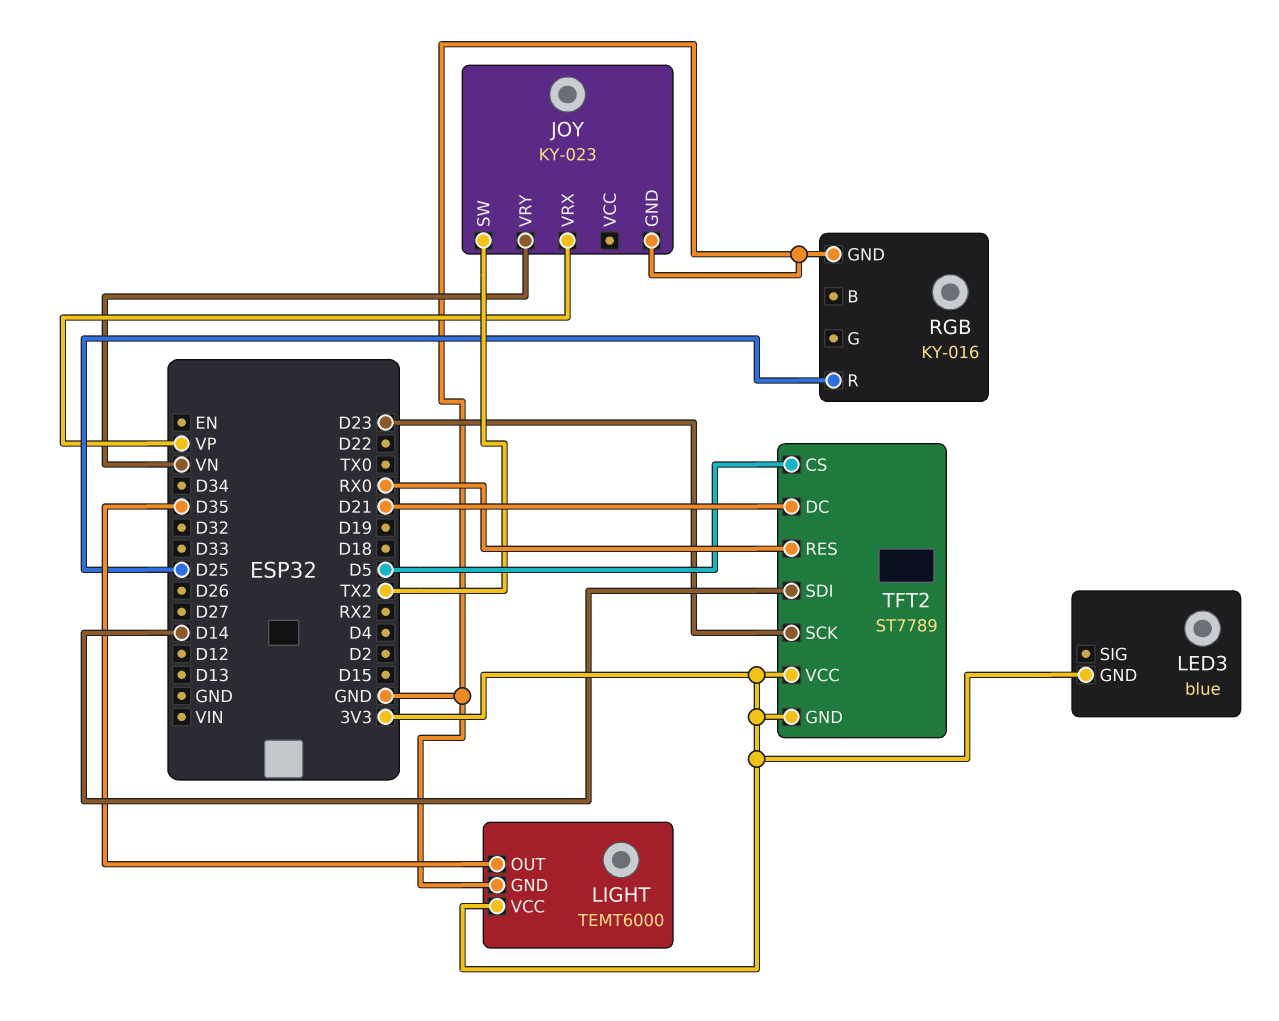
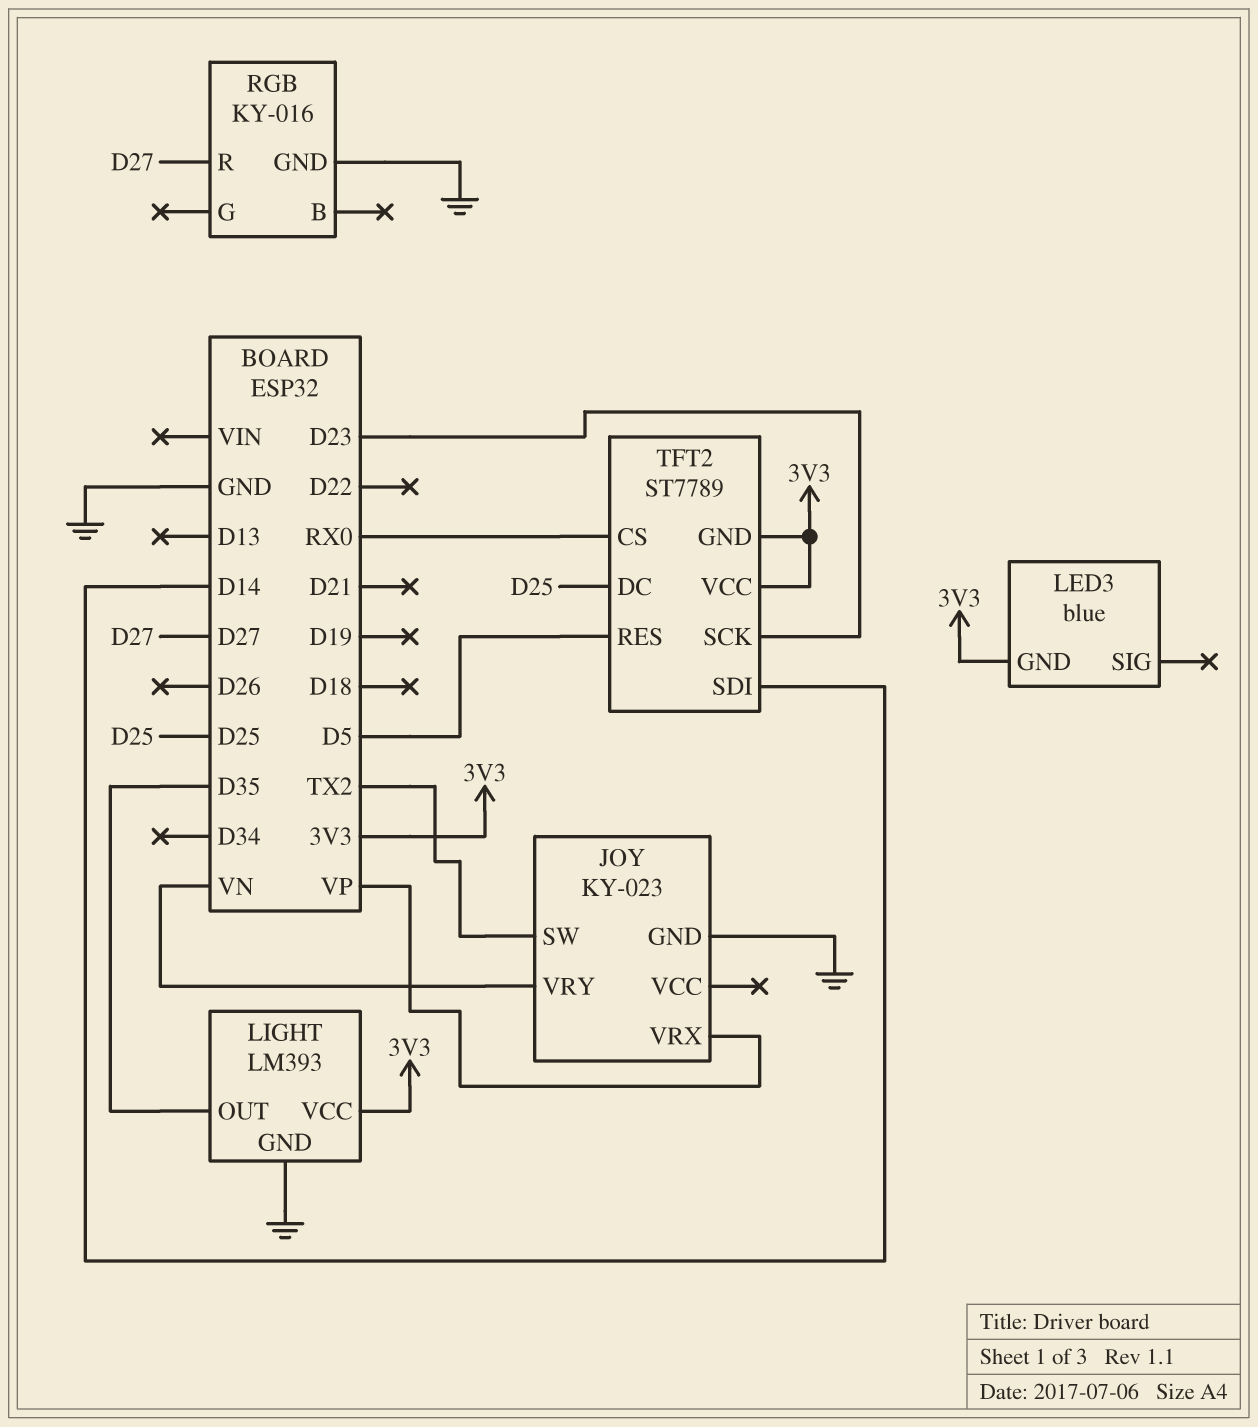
LIGHT: TEMT6000 -> LM393
RGB pin R: D25 -> D27
TFT2 pin CS: D5 -> RX0
TFT2 pin DC: D21 -> D25
TFT2 pin RES: RX0 -> D5

